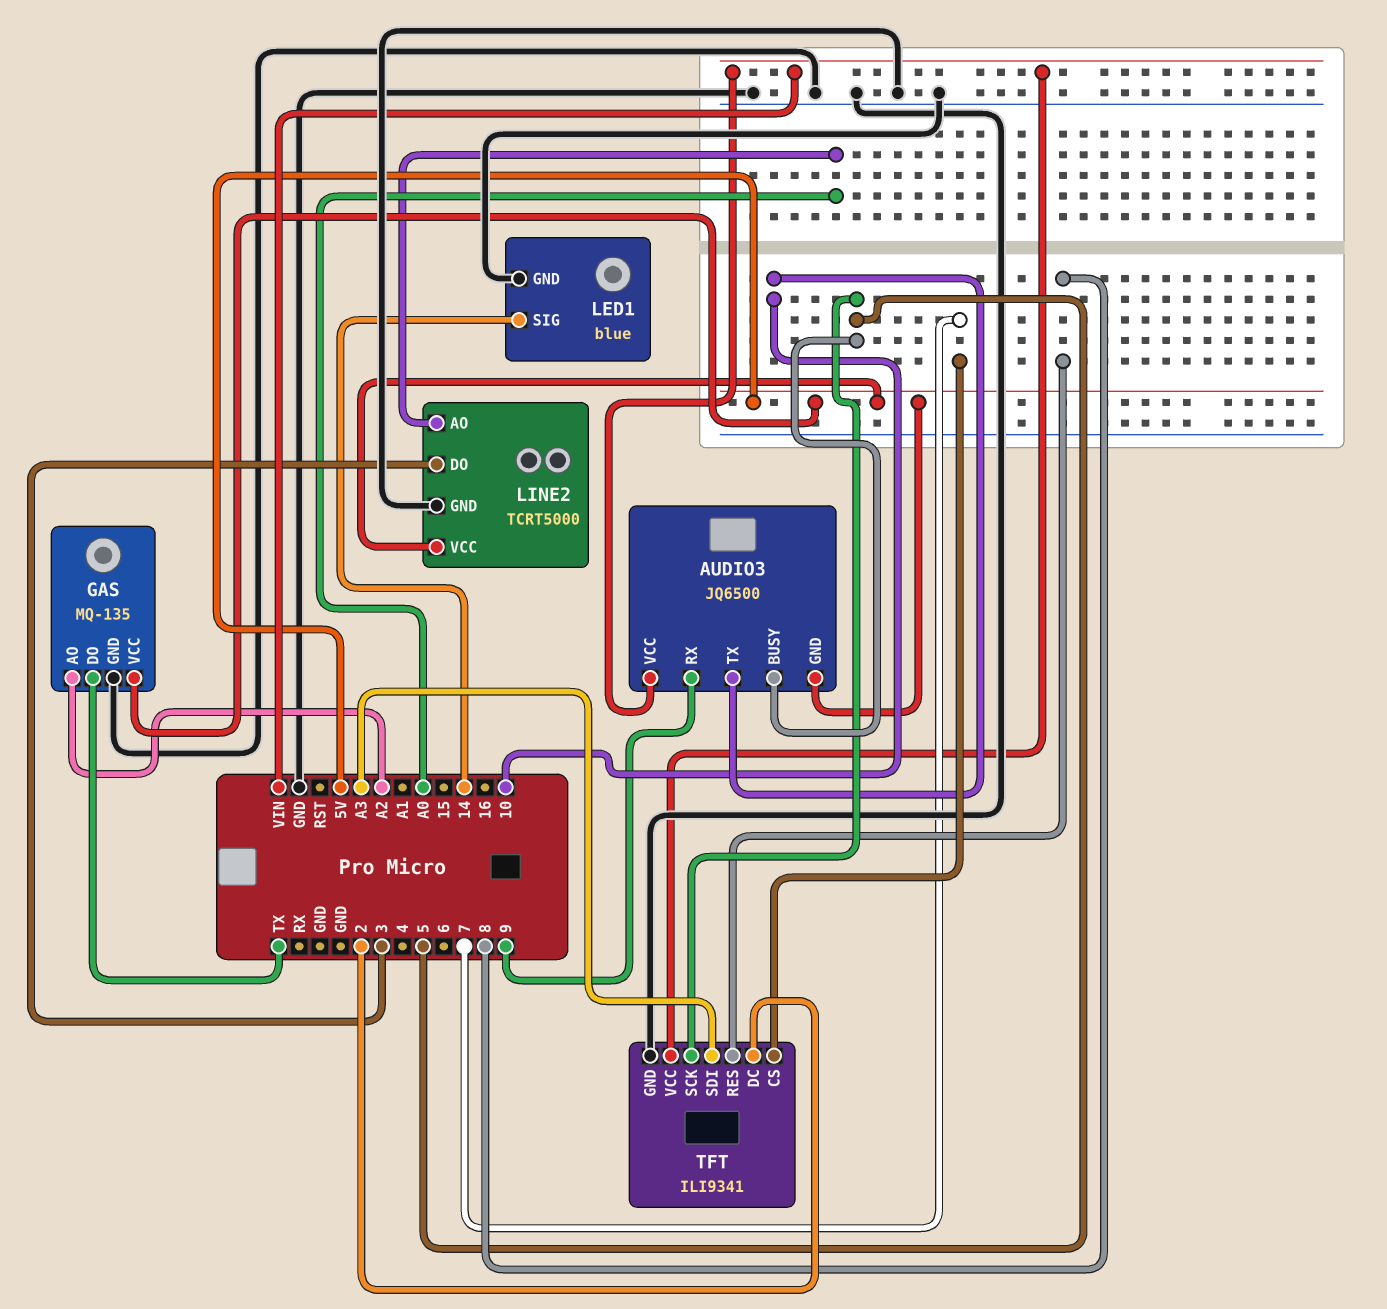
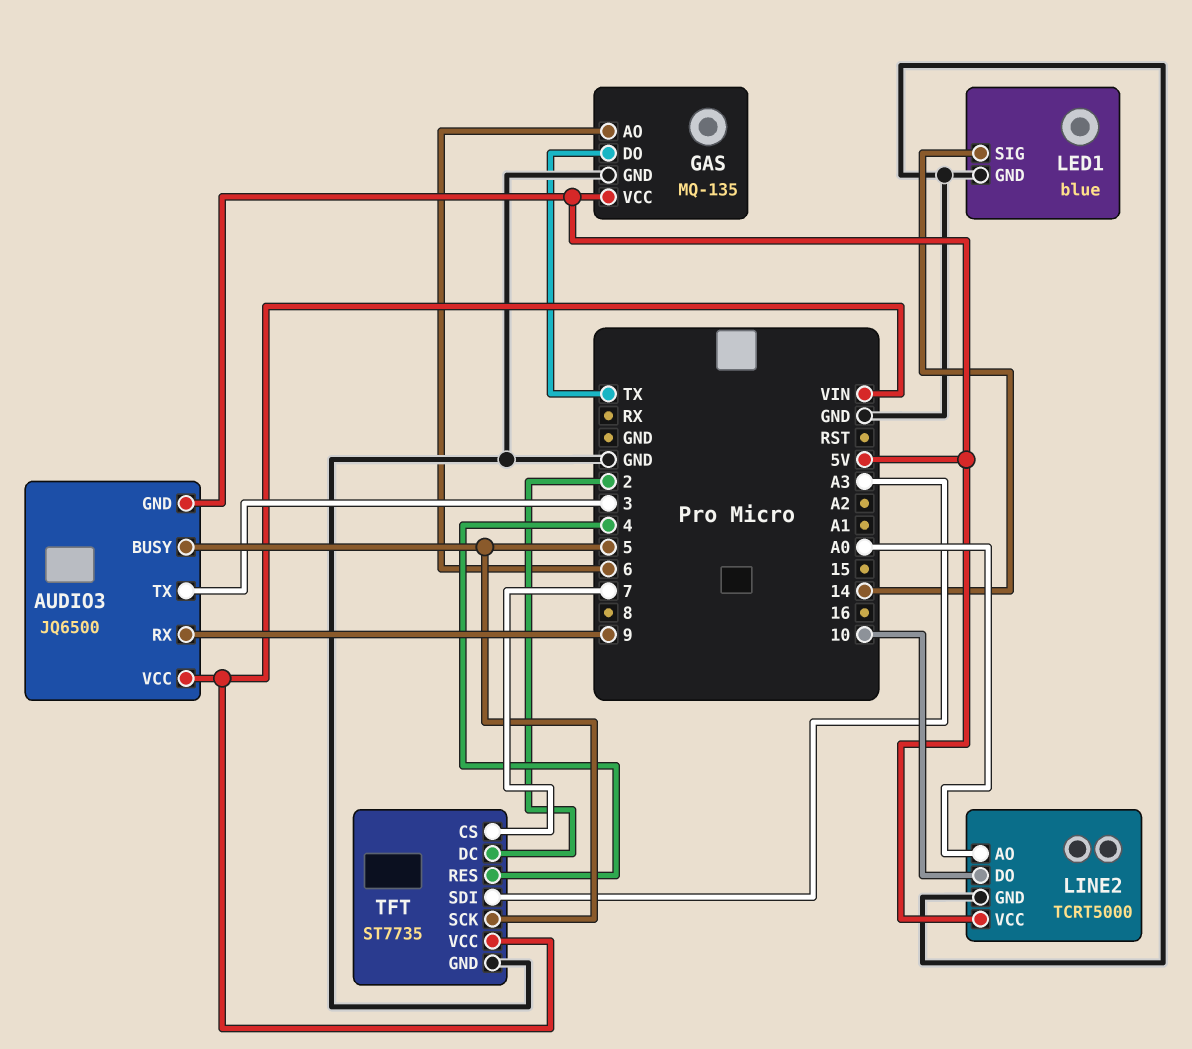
AUDIO3 pin TX: 10 -> 3
GAS pin AO: A2 -> 6
LINE2 pin DO: 3 -> 10
TFT: ILI9341 -> ST7735
TFT pin RES: 8 -> 4

